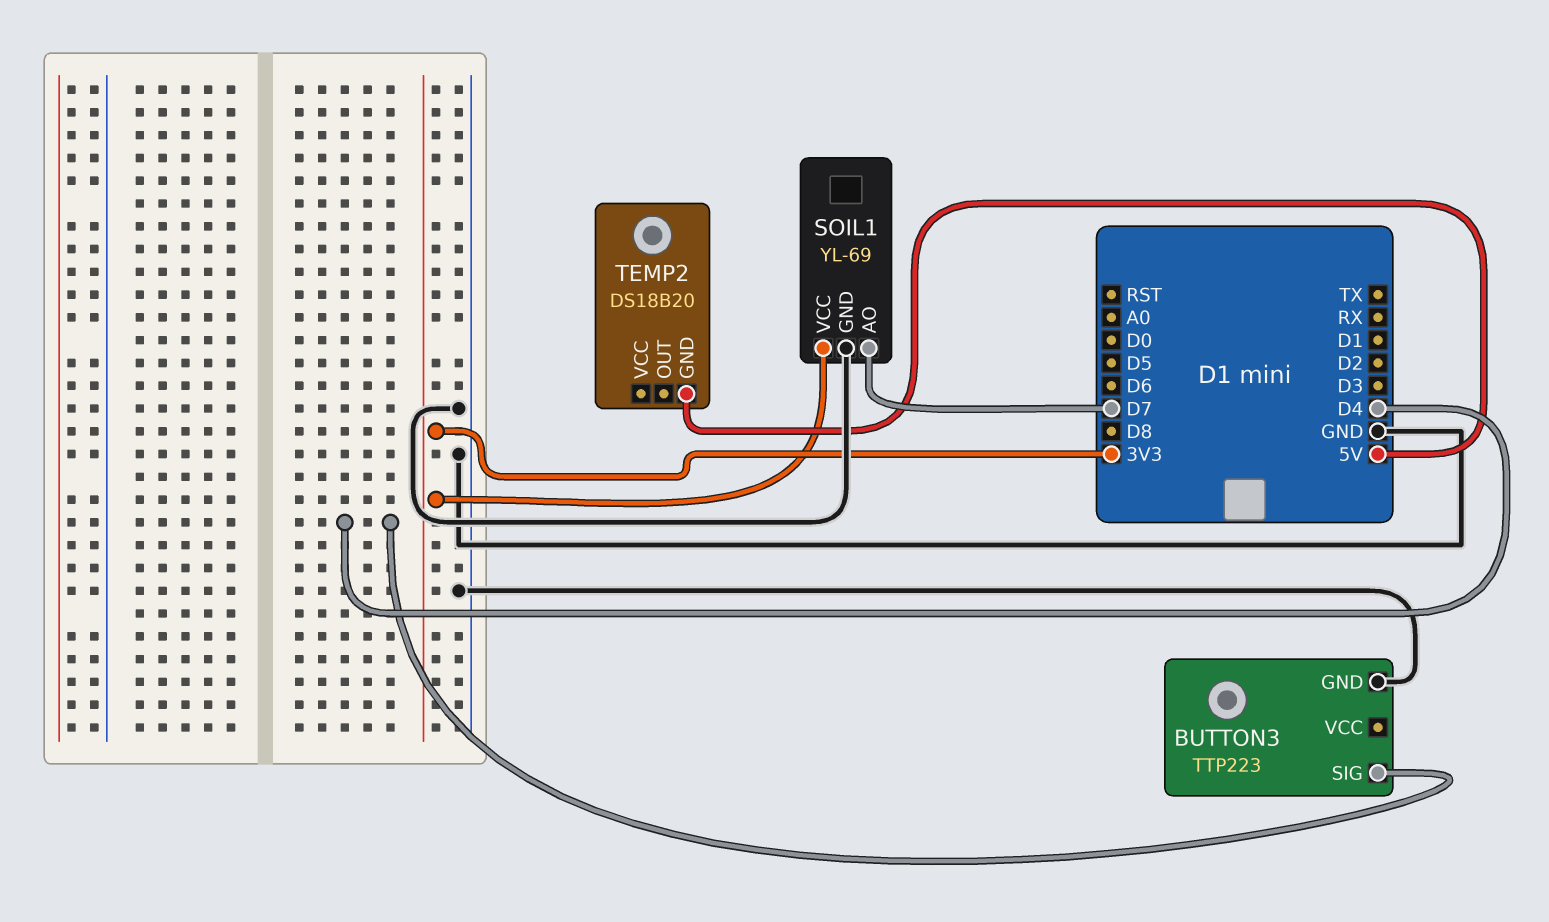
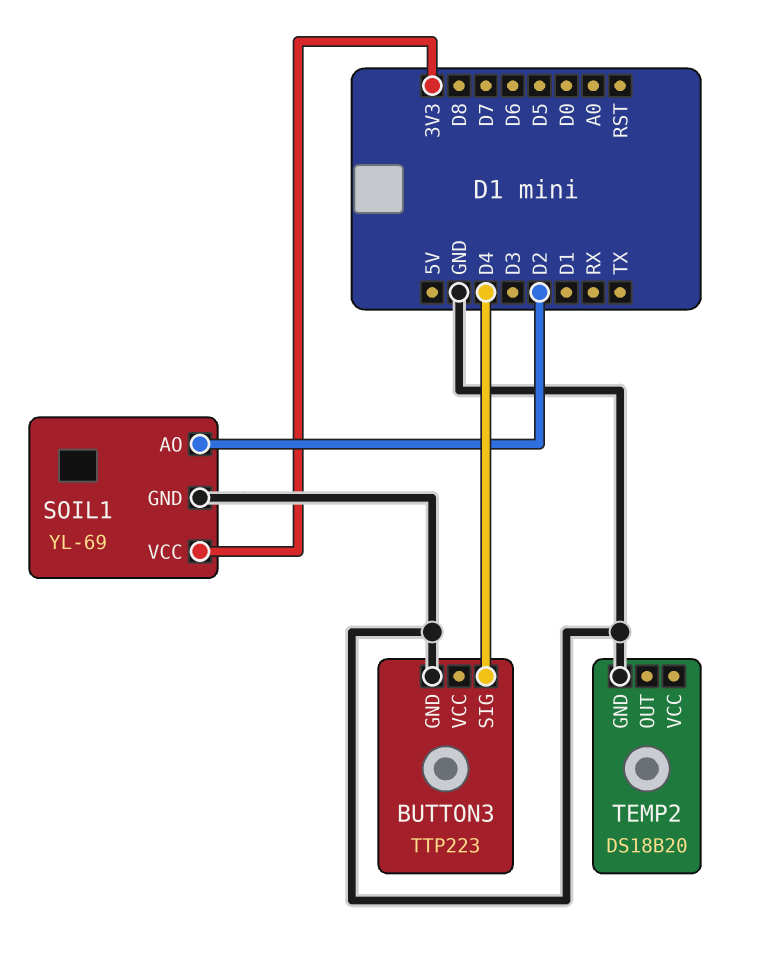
SOIL1 pin AO: D7 -> D2
TEMP2 pin GND: 5V -> GND

